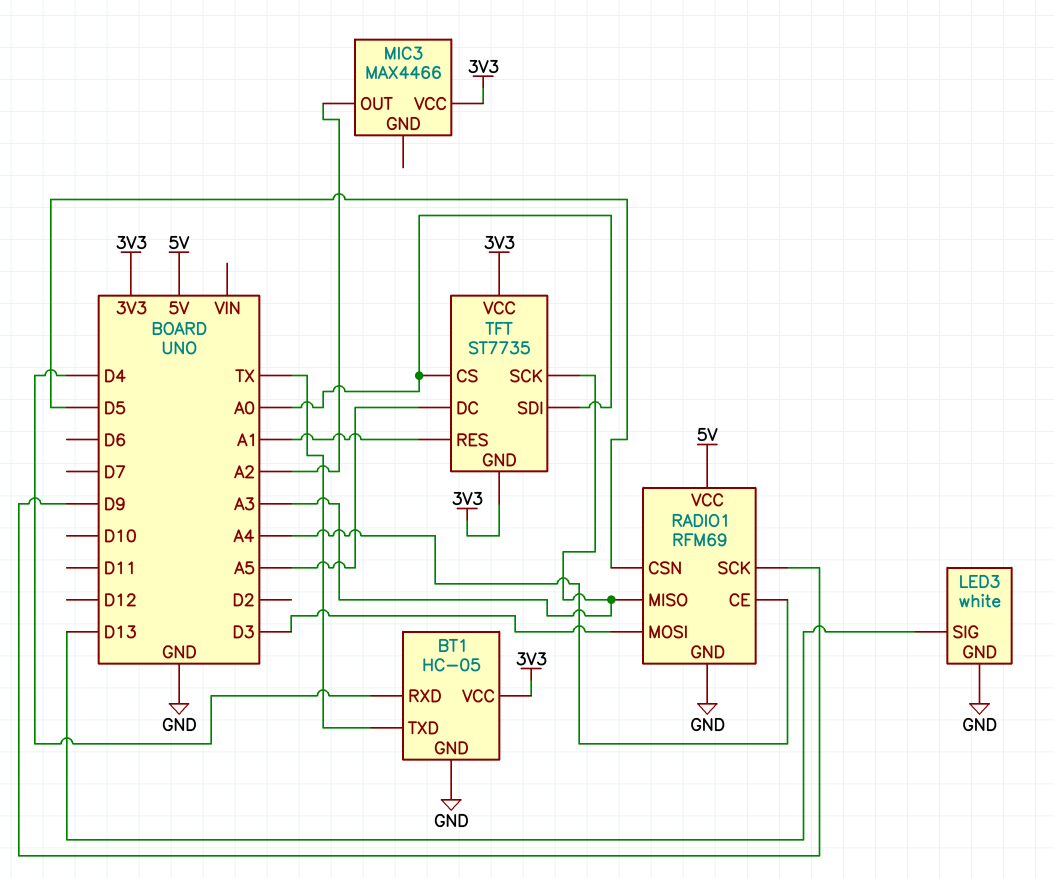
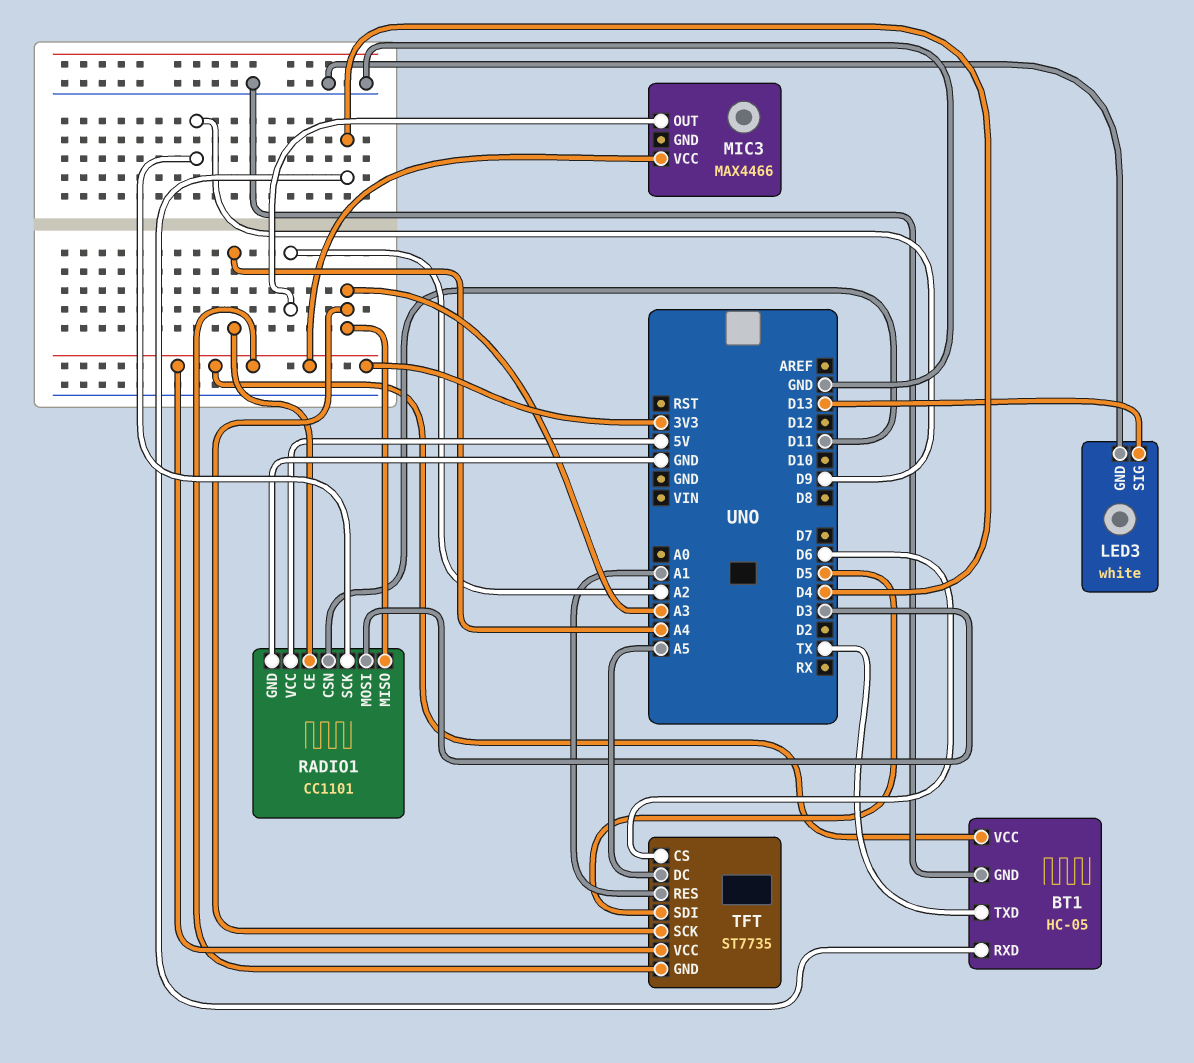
RADIO1: RFM69 -> CC1101
RADIO1 pin CSN: D5 -> D11
TFT pin CS: A0 -> D6
TFT pin SDI: A0 -> D5

